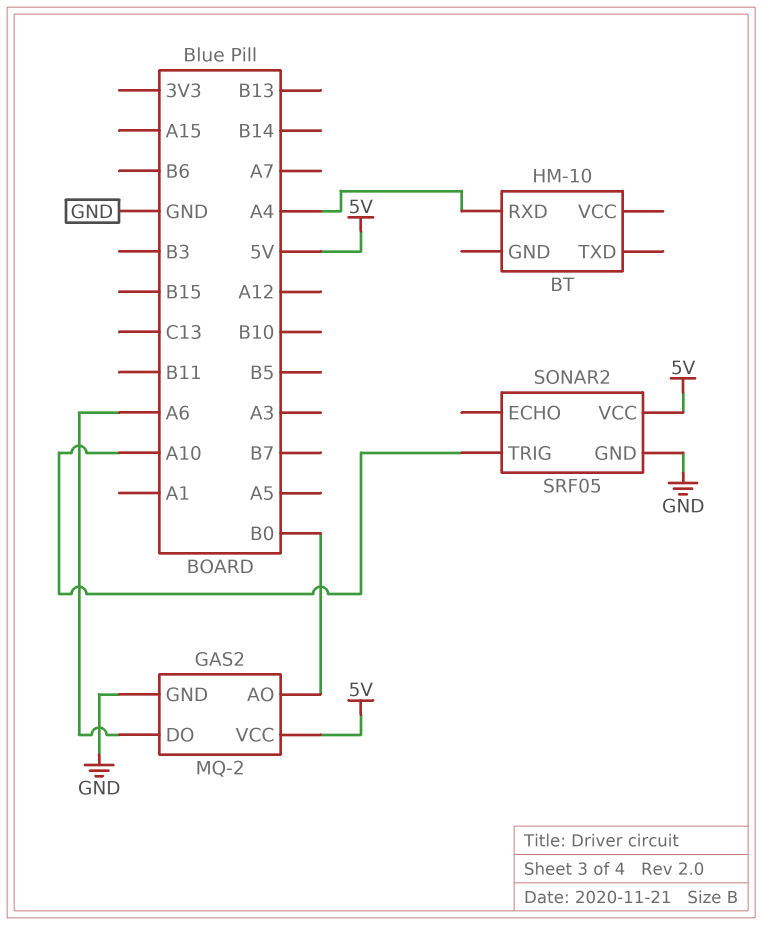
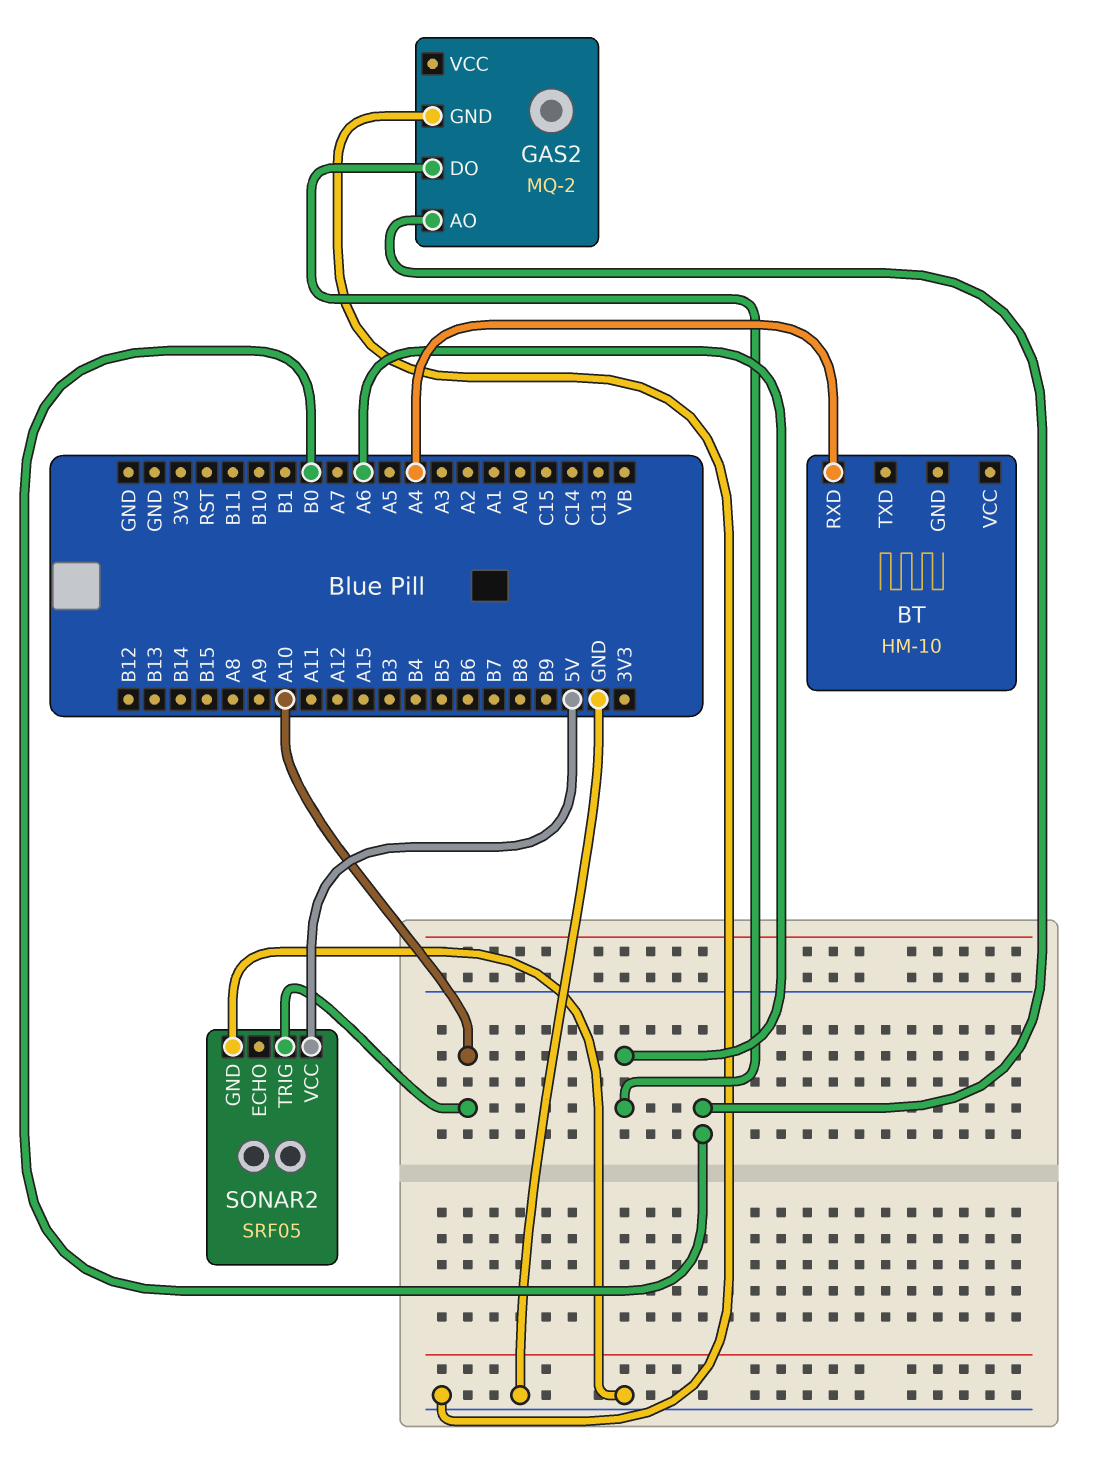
GAS2 pin VCC: 5V -> none

